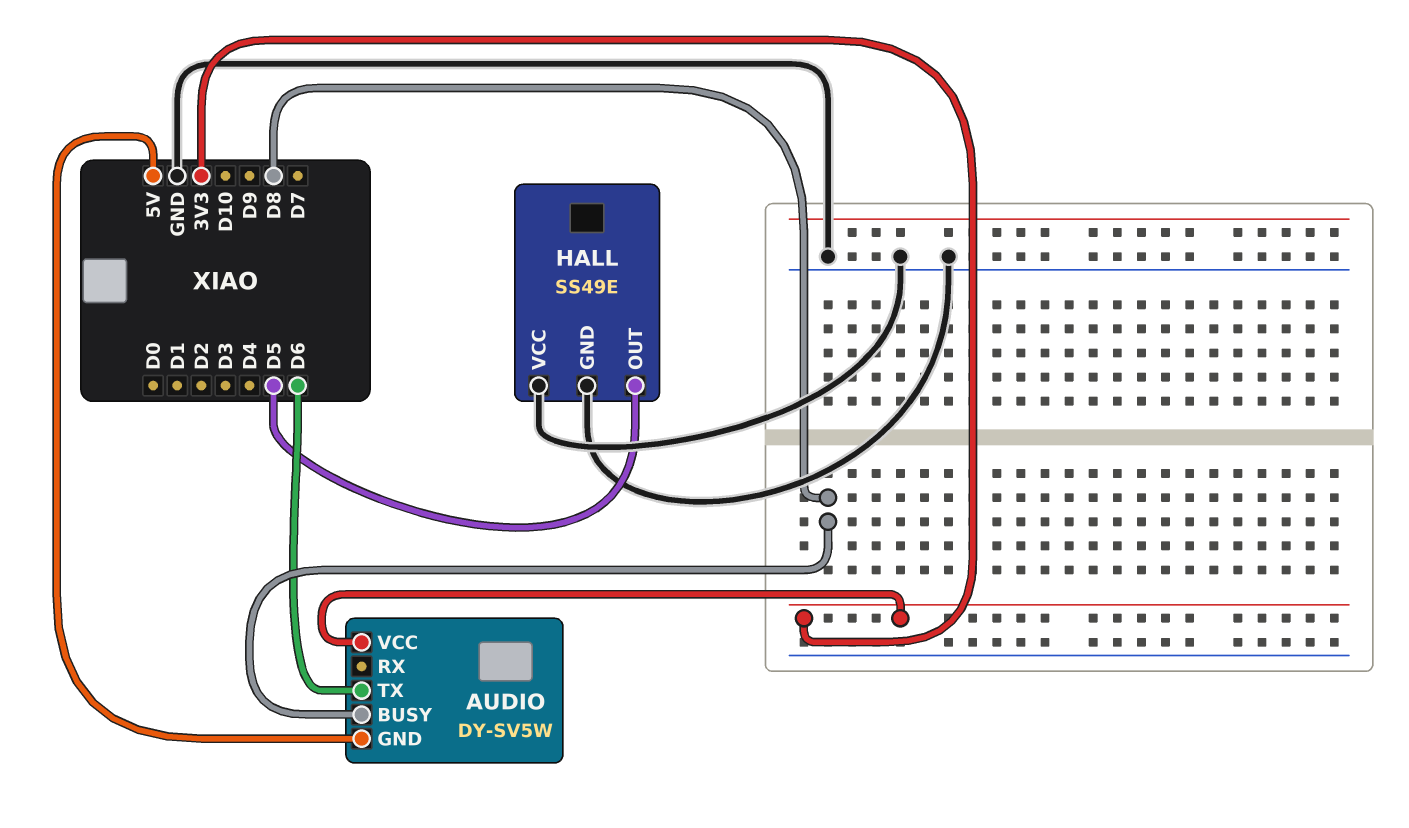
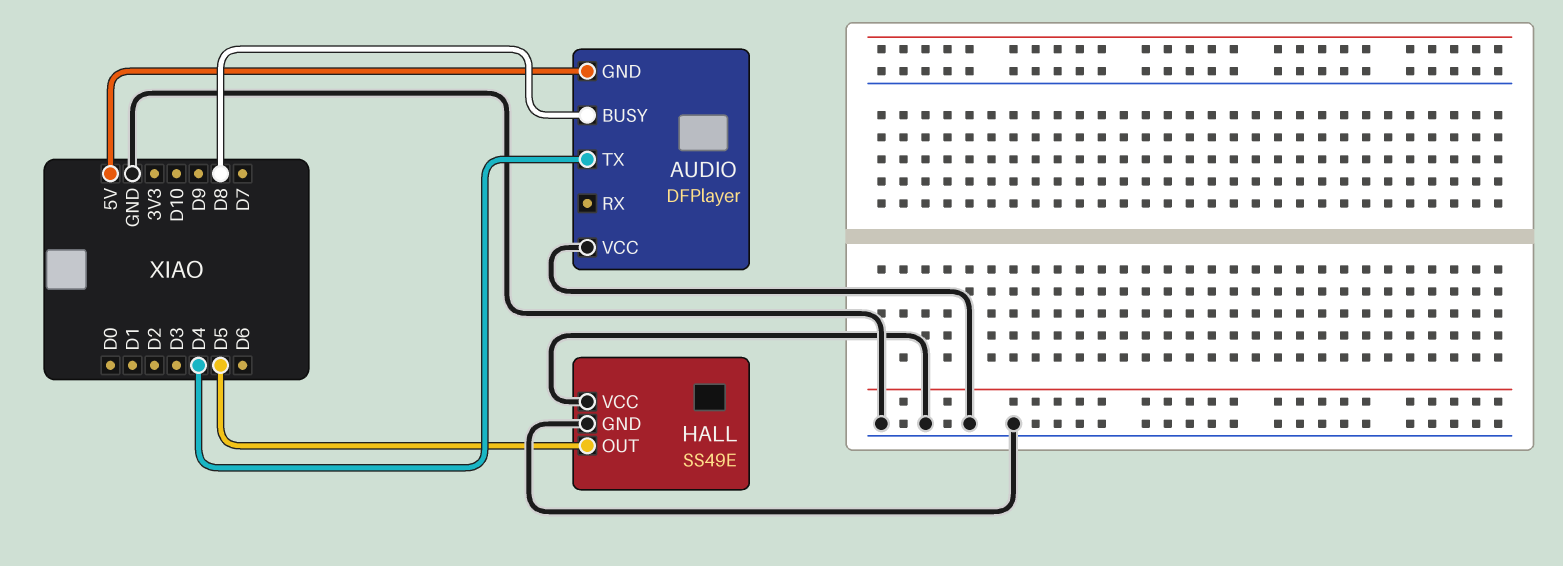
AUDIO: DY-SV5W -> DFPlayer
AUDIO pin TX: D6 -> D4
AUDIO pin VCC: 3V3 -> GND

